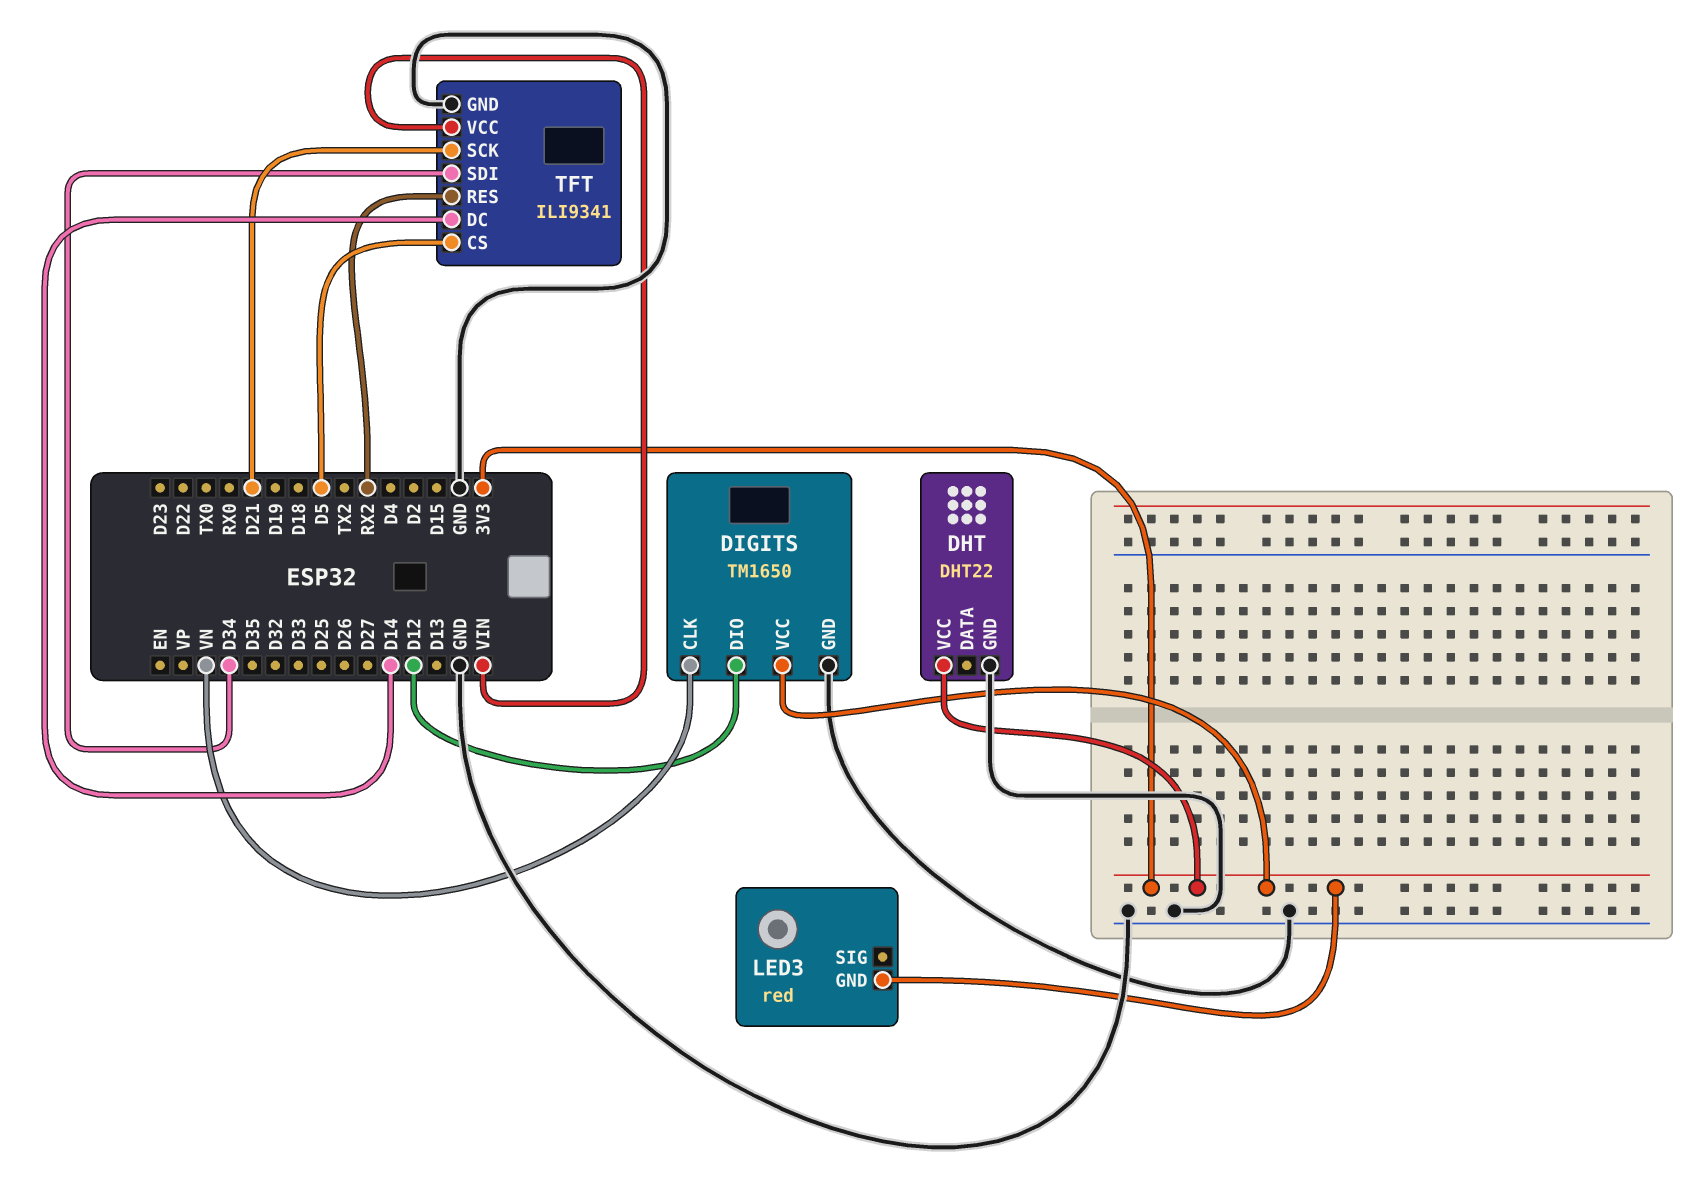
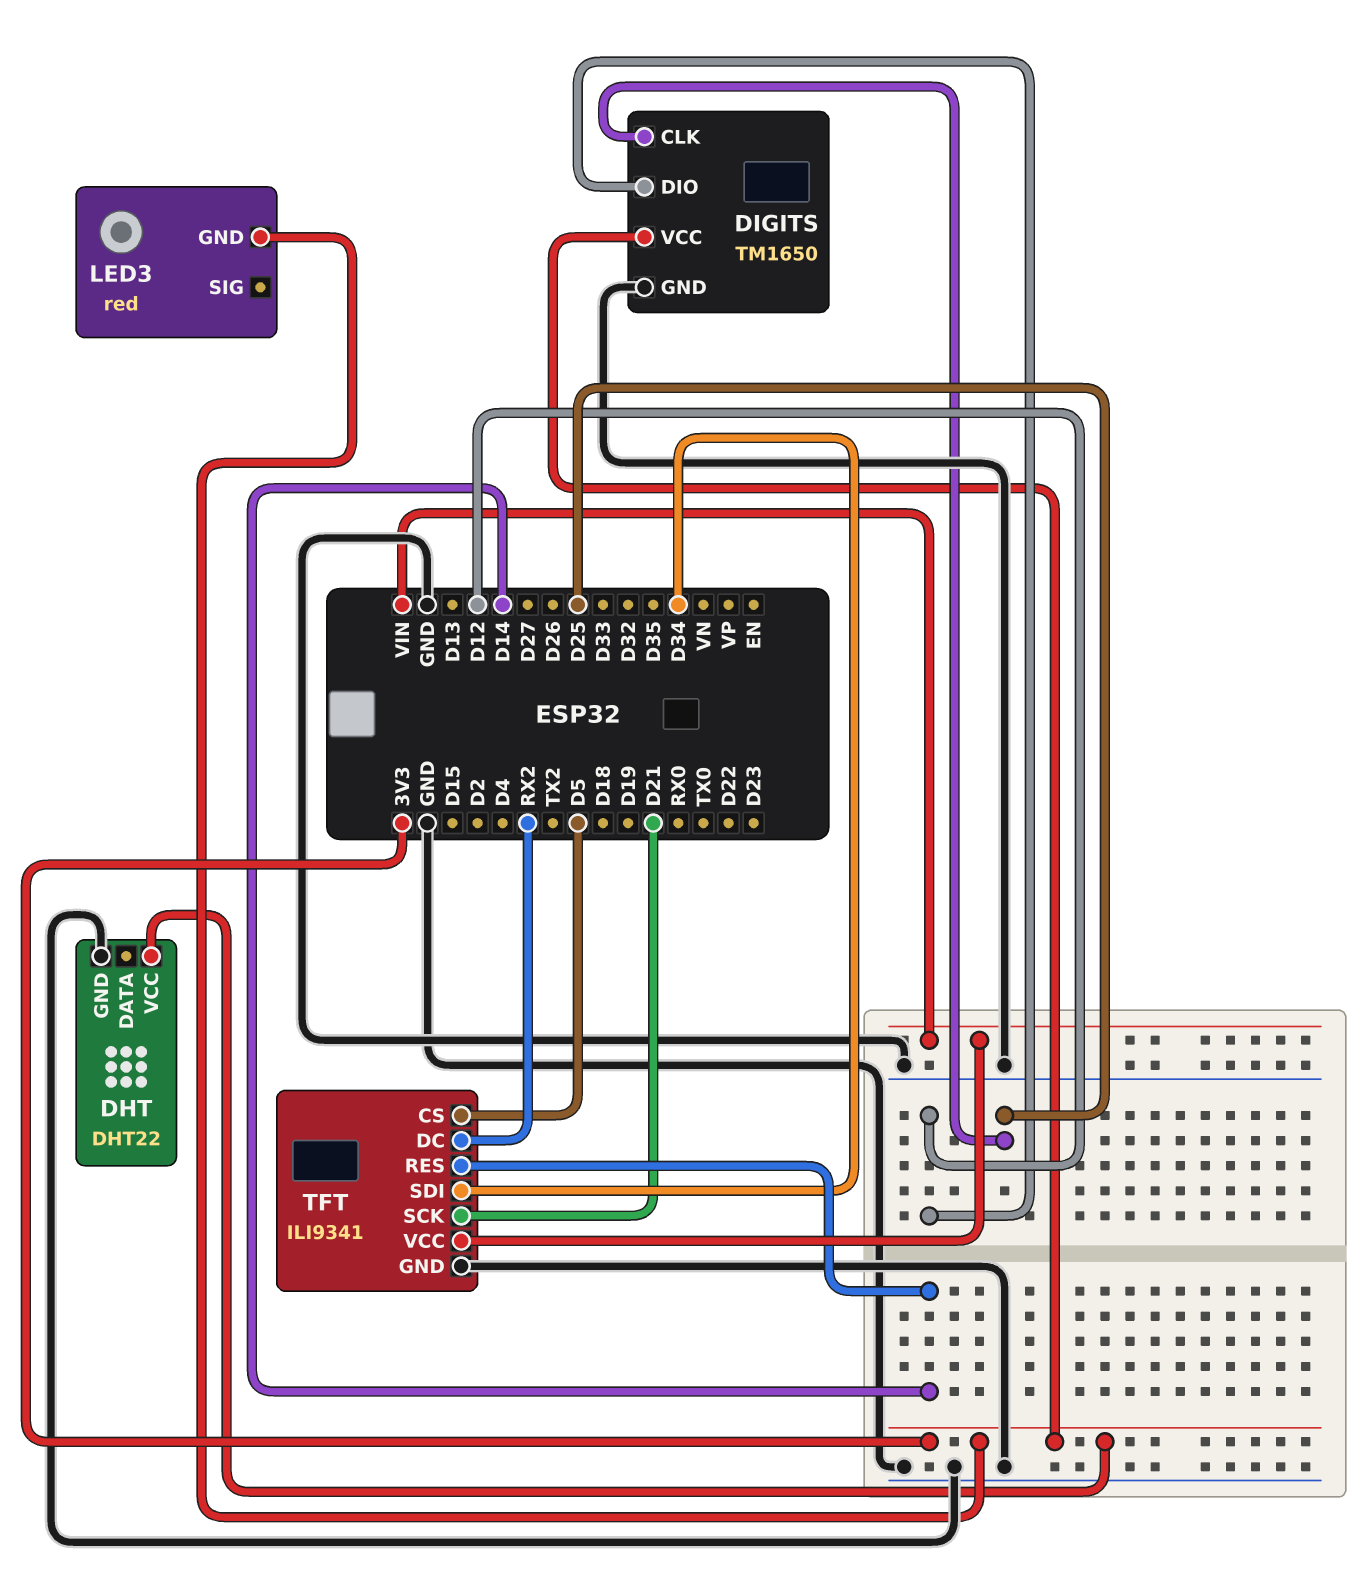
DIGITS pin CLK: VN -> D25
TFT pin DC: D14 -> RX2
TFT pin RES: RX2 -> D14

